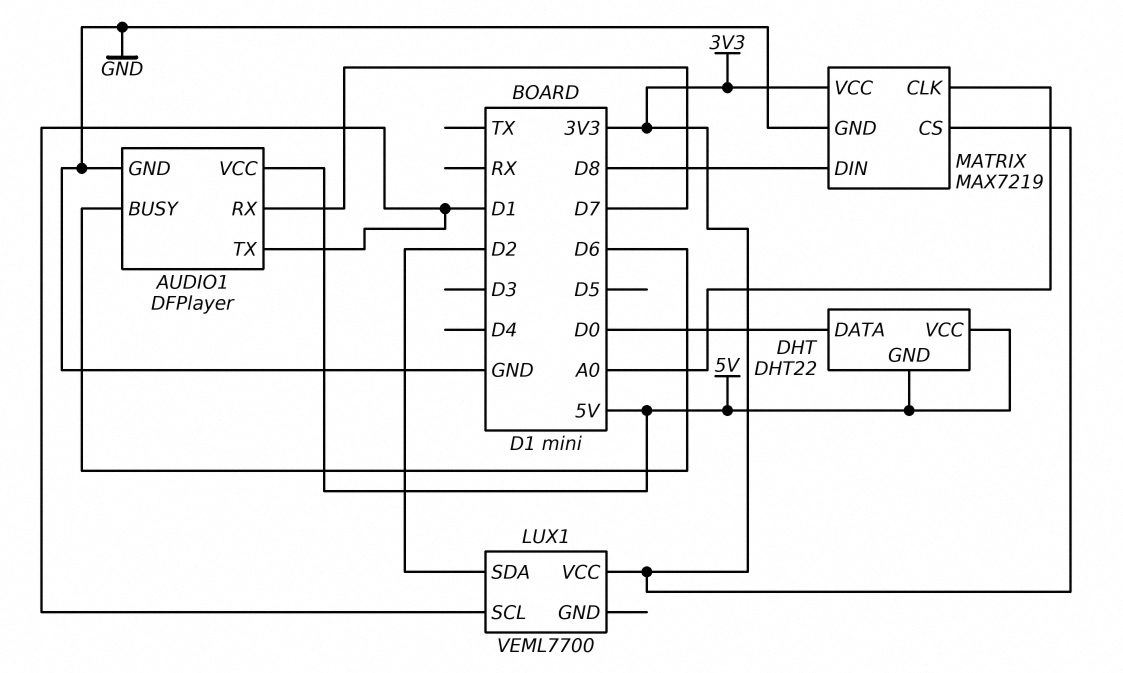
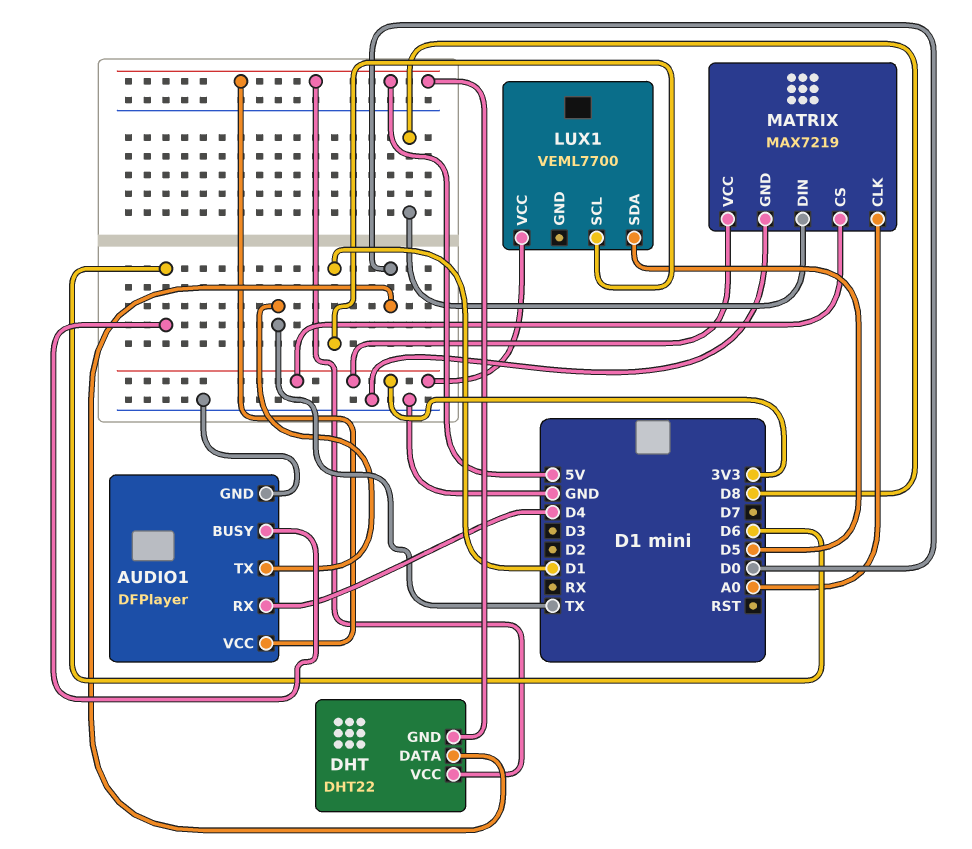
AUDIO1 pin RX: D7 -> D4
AUDIO1 pin TX: D1 -> TX
LUX1 pin SDA: D2 -> D5

